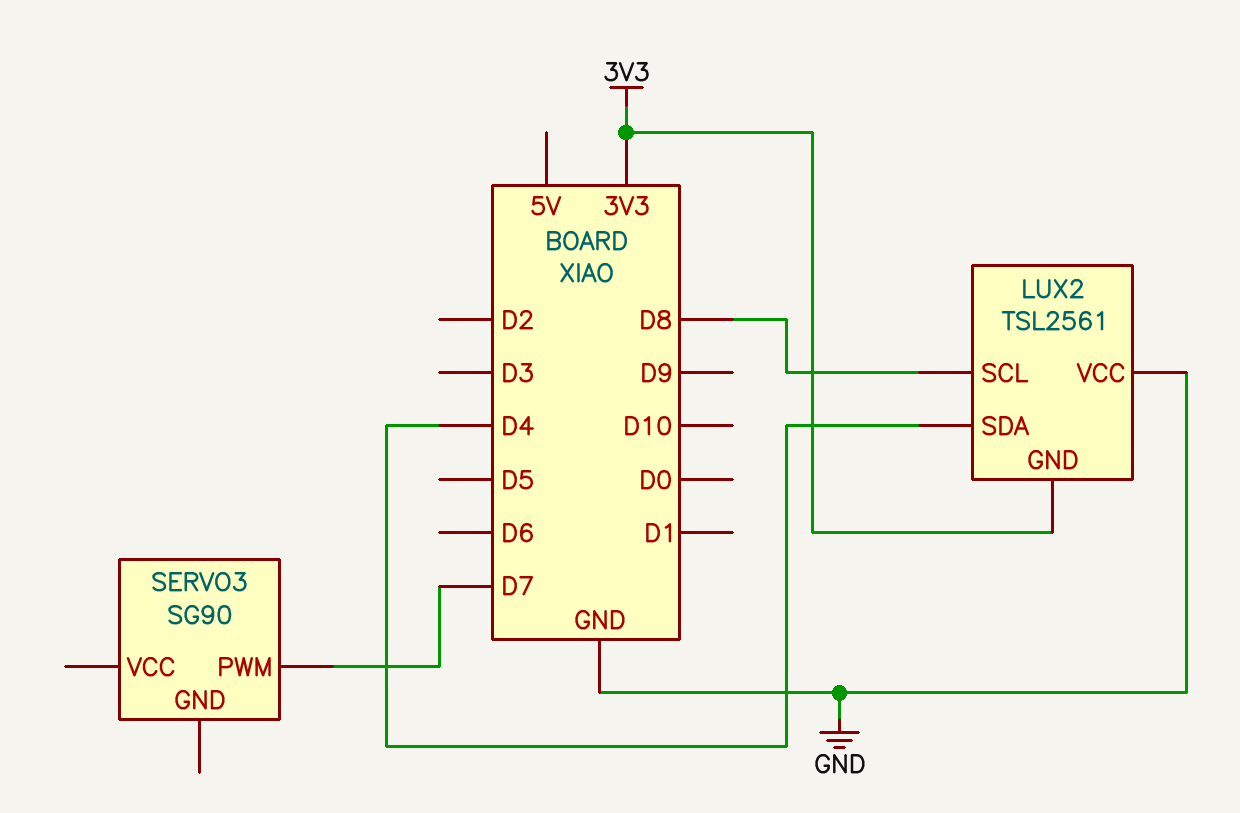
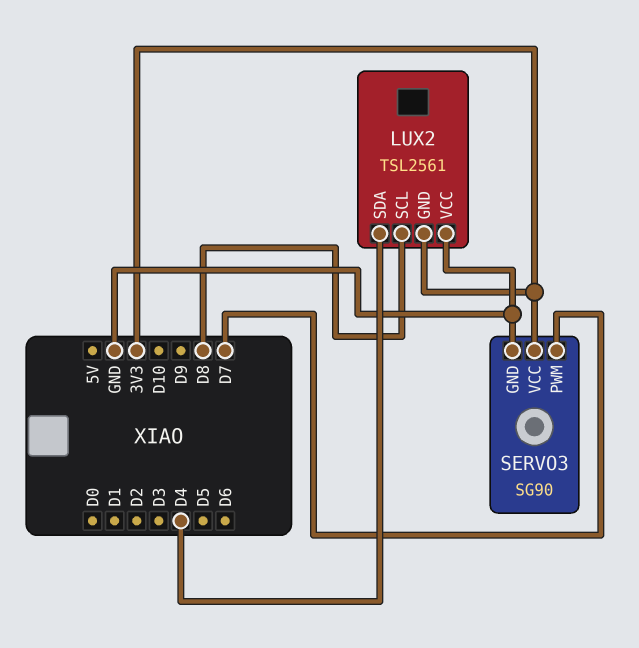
SERVO3 pin GND: none -> GND
SERVO3 pin VCC: none -> 3V3

